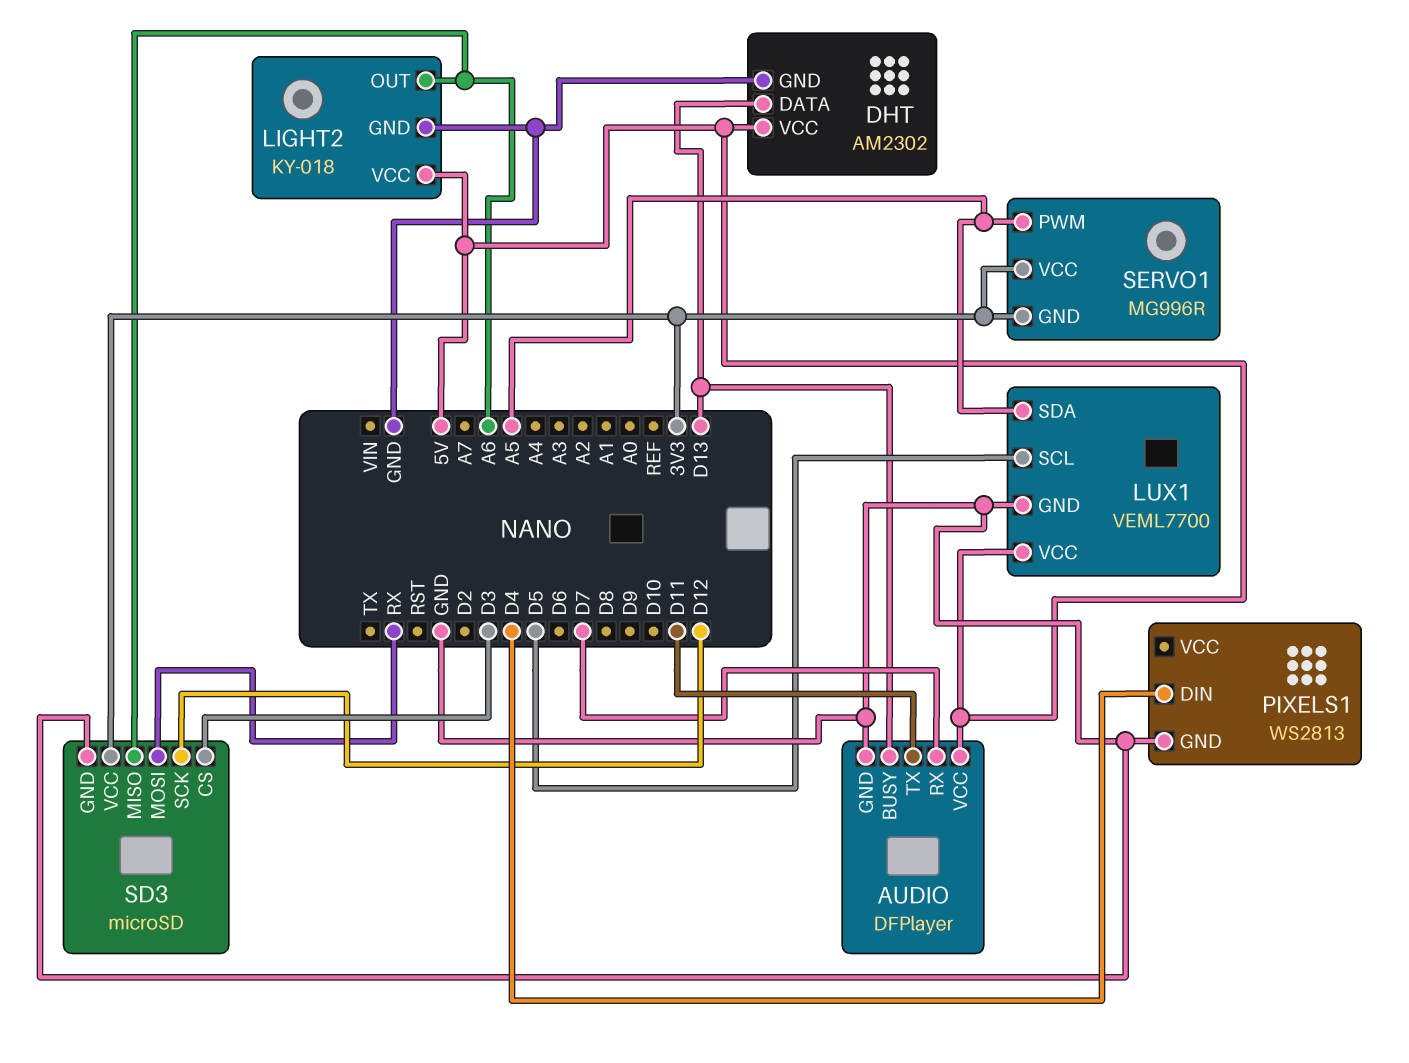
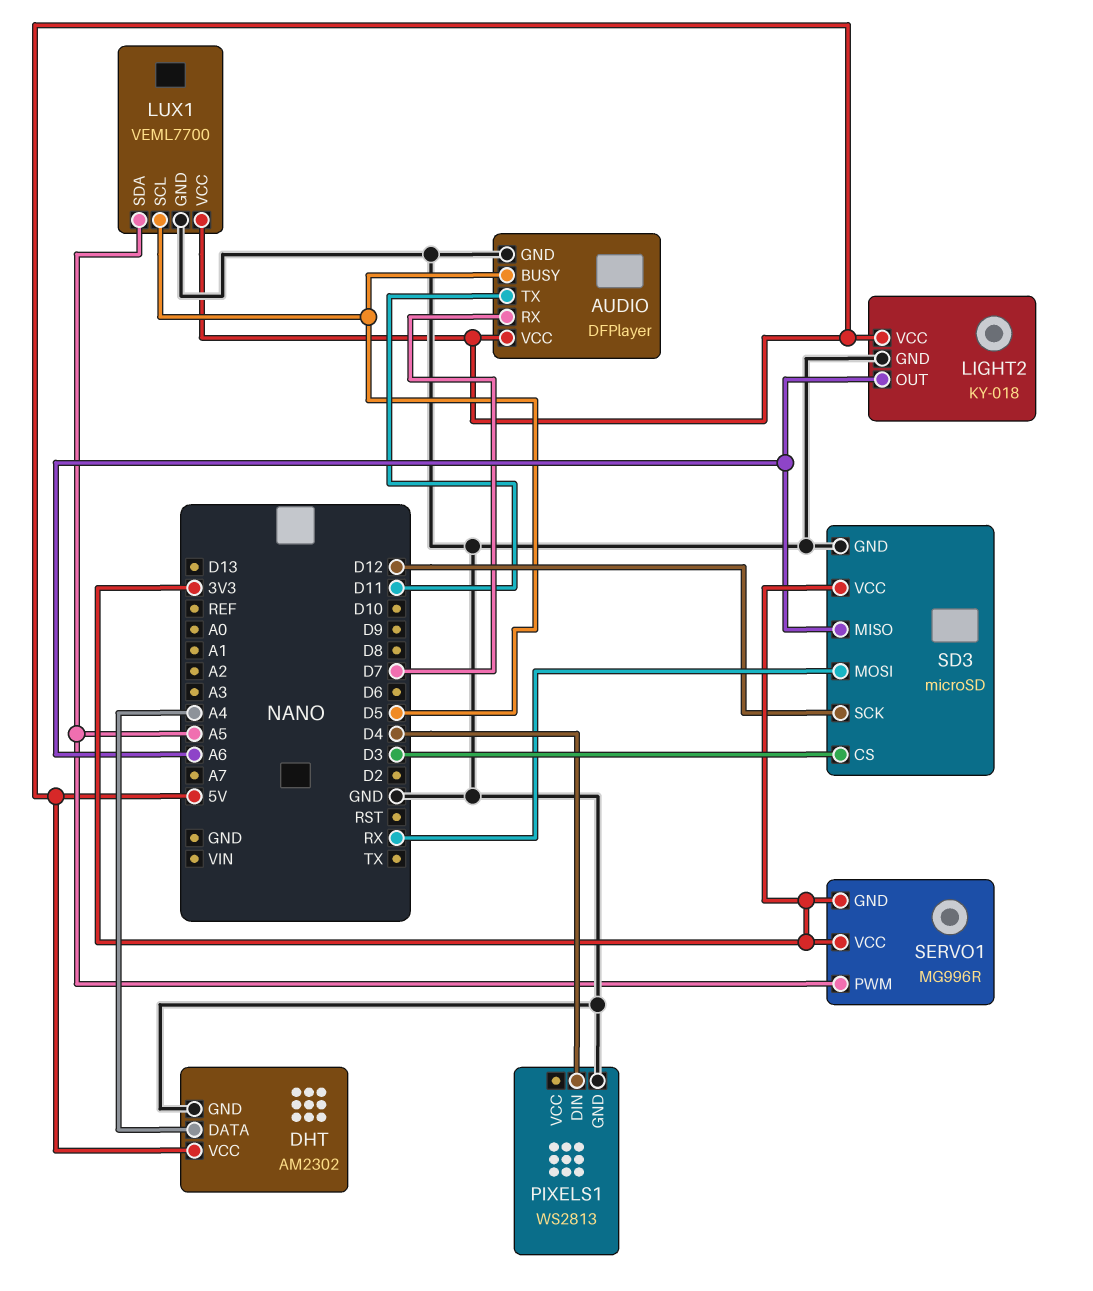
AUDIO pin BUSY: D13 -> D5
DHT pin DATA: D13 -> A4

